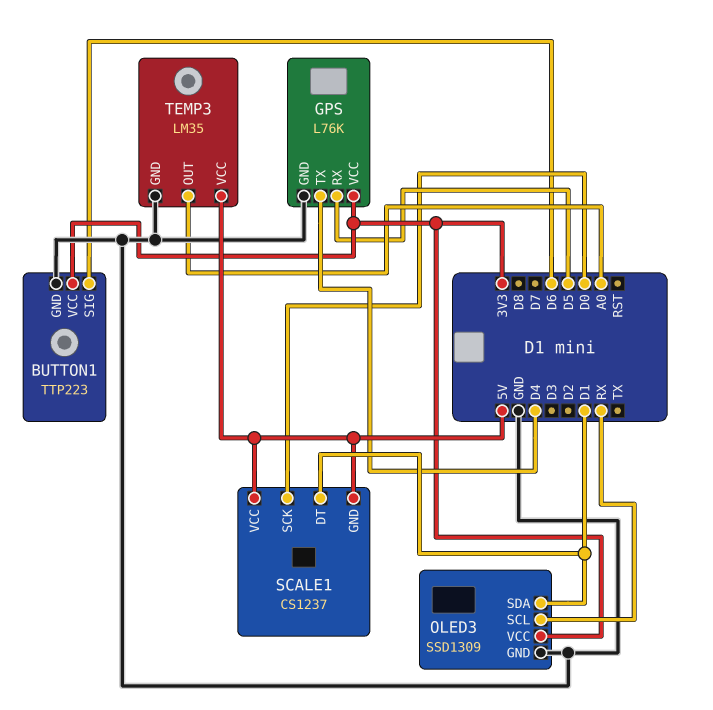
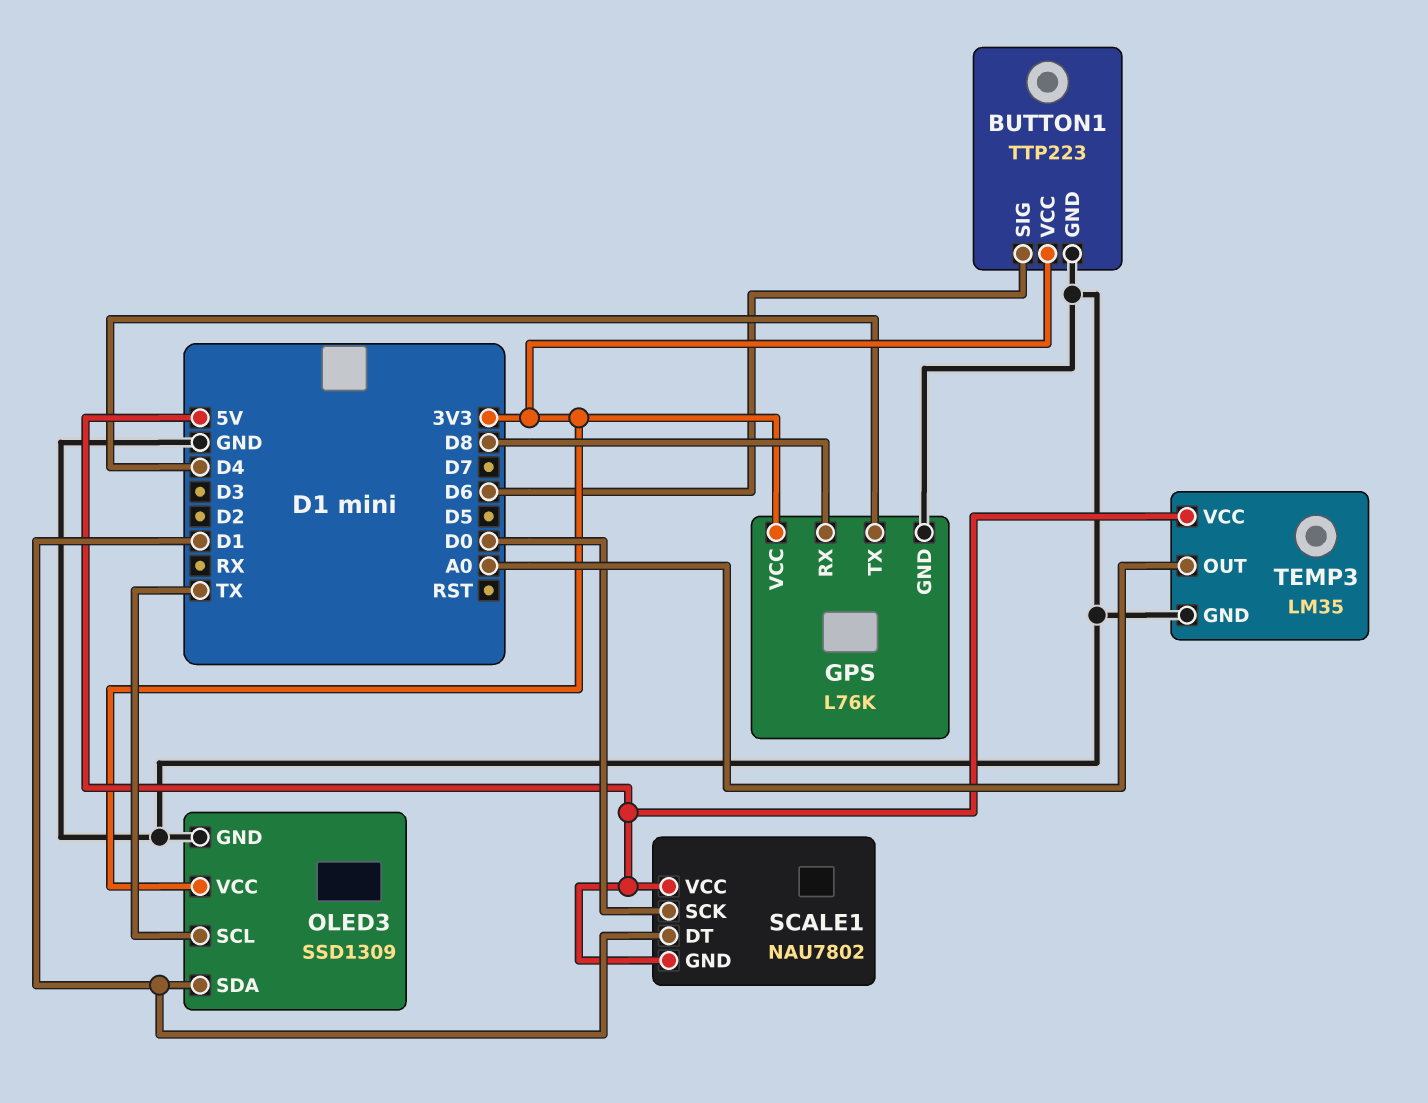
GPS pin RX: D5 -> D8
OLED3 pin SCL: RX -> TX
SCALE1: CS1237 -> NAU7802

